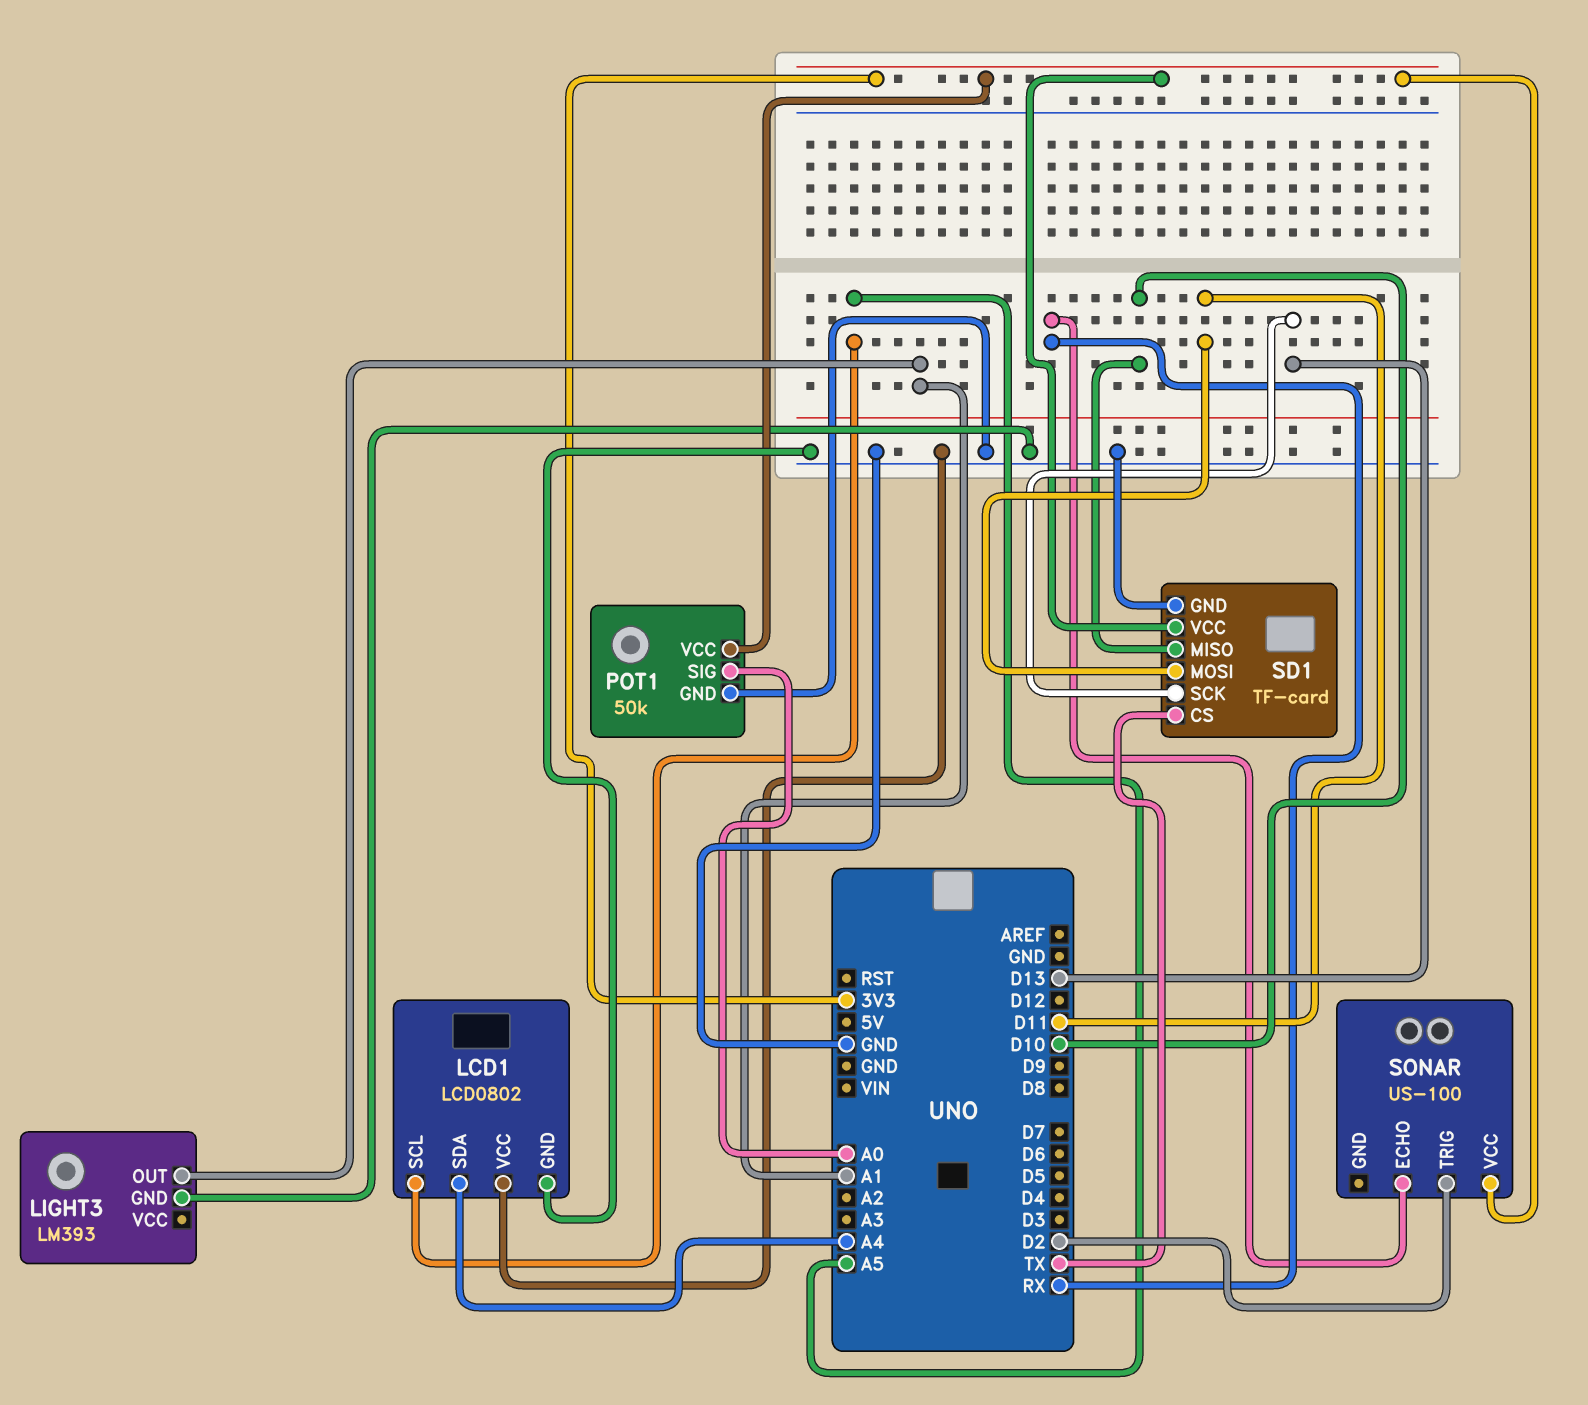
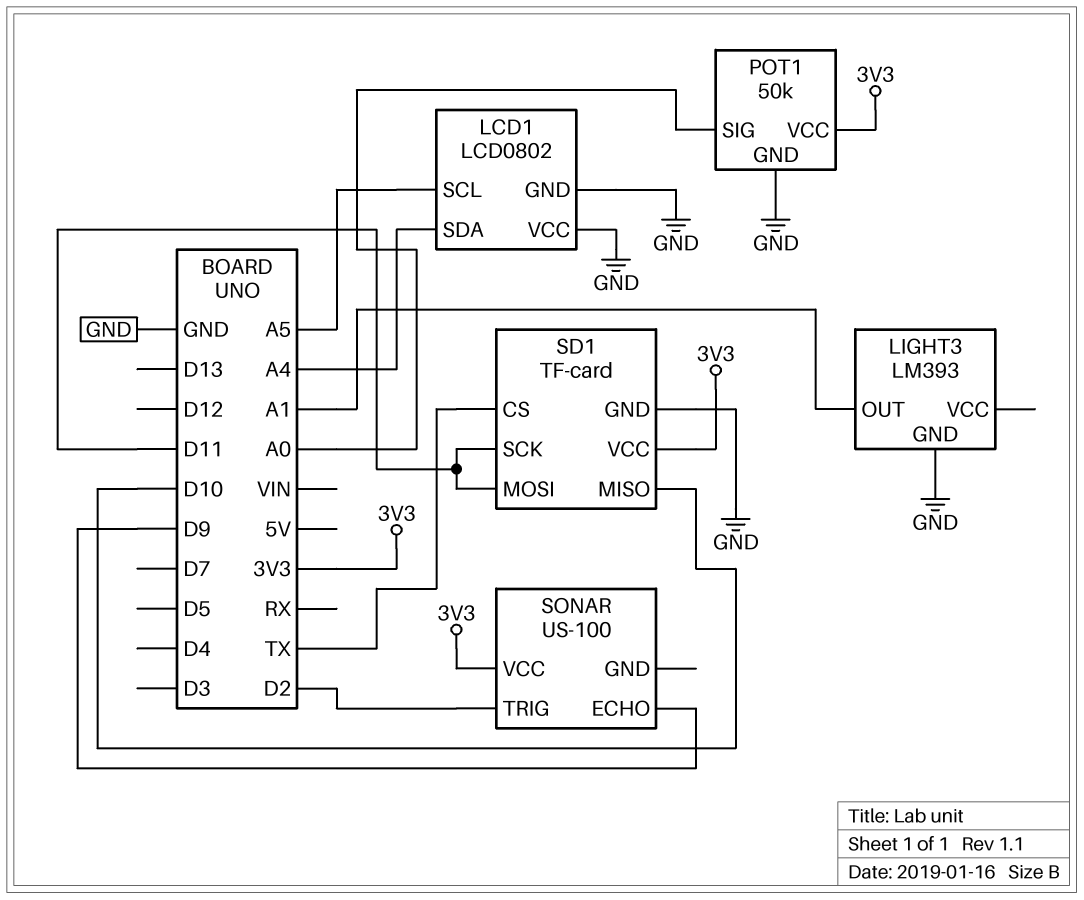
SD1 pin SCK: D13 -> D11
SONAR pin ECHO: RX -> D9

